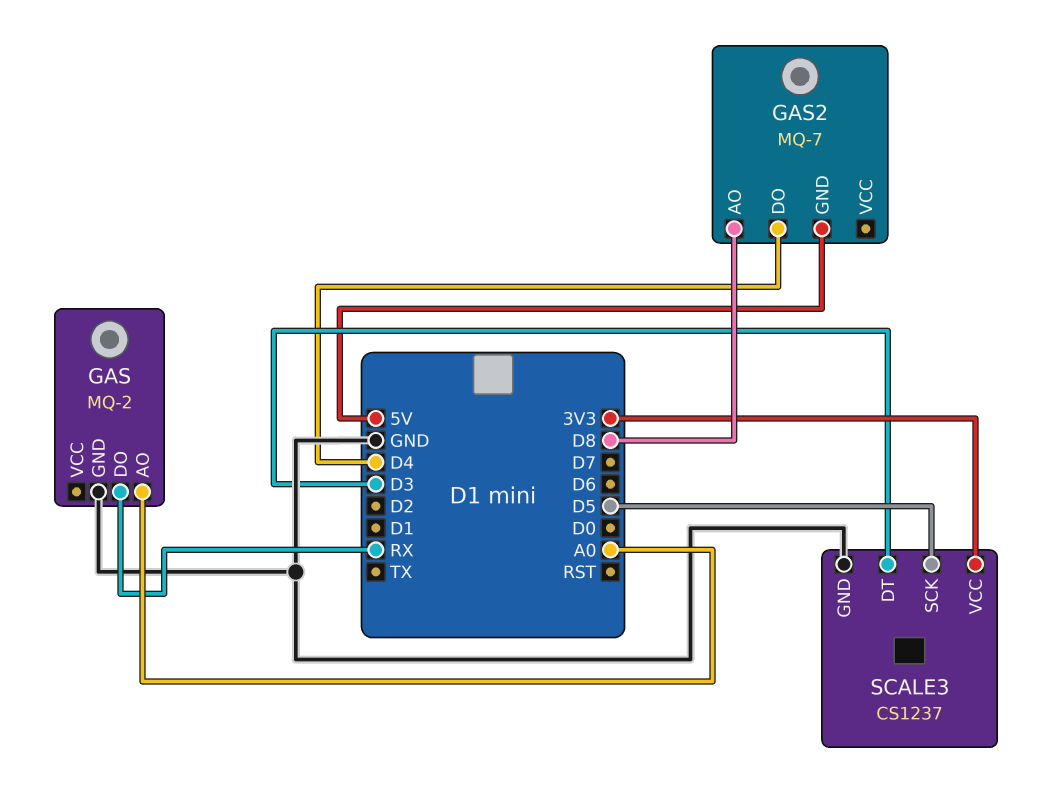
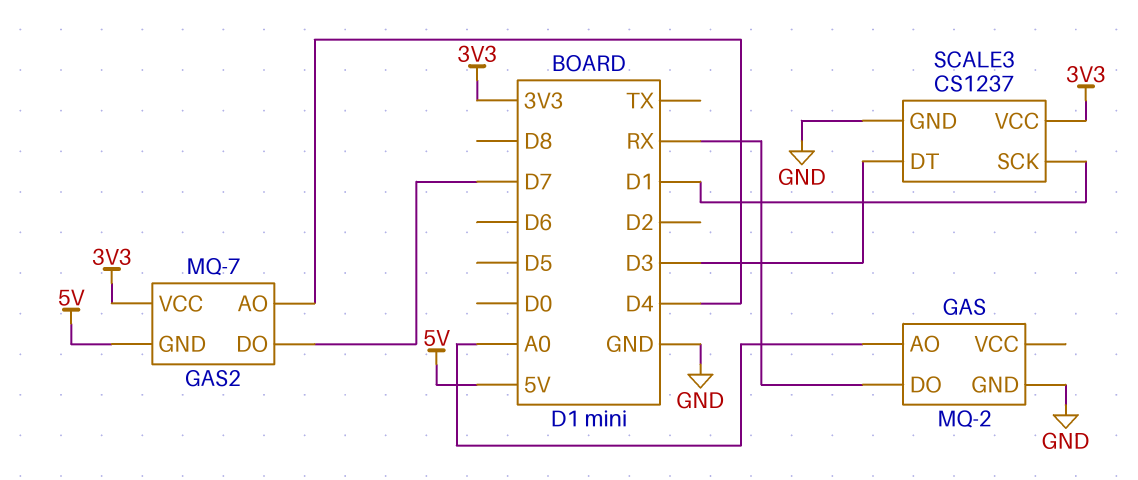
GAS2 pin AO: D8 -> D4
GAS2 pin DO: D4 -> D7
GAS2 pin VCC: none -> 3V3
SCALE3 pin SCK: D5 -> D1

